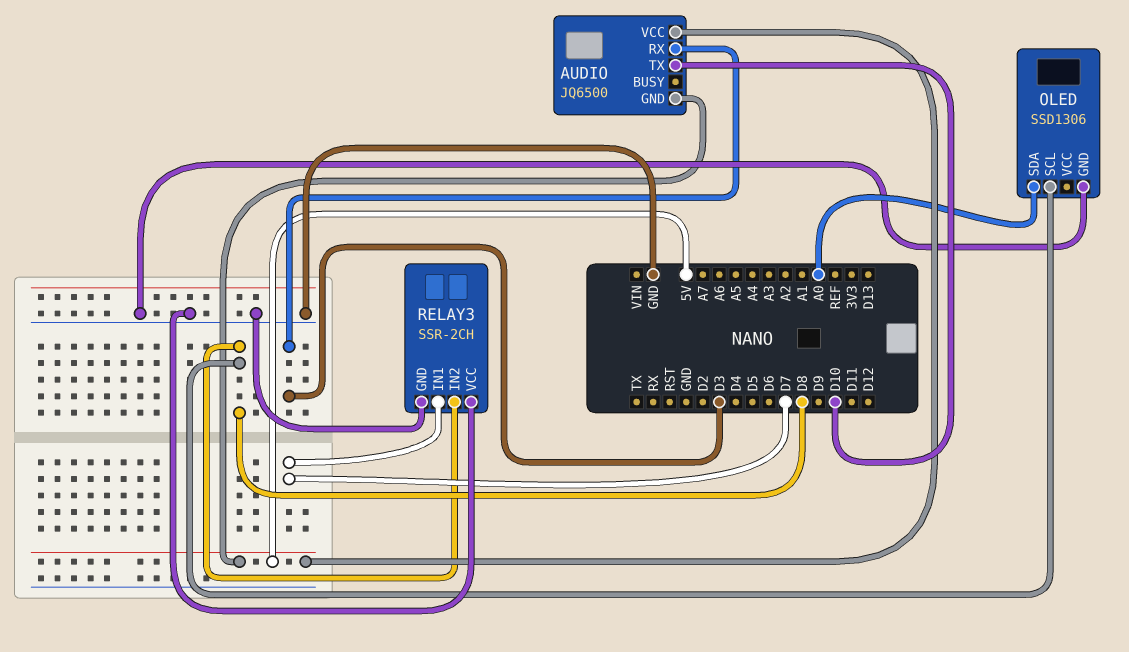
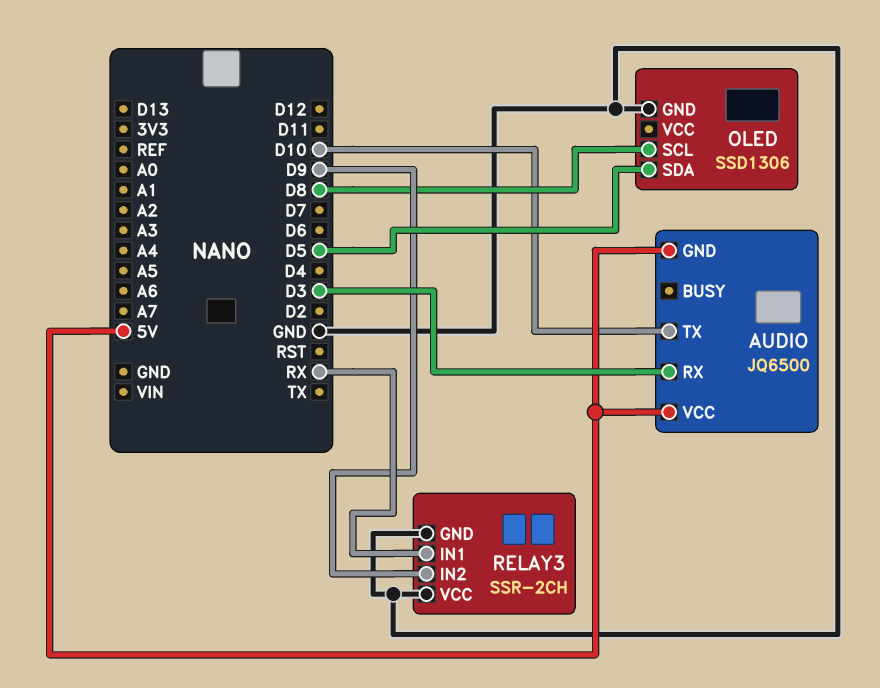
OLED pin SDA: A0 -> D5
RELAY3 pin IN1: D7 -> RX
RELAY3 pin IN2: D8 -> D9

